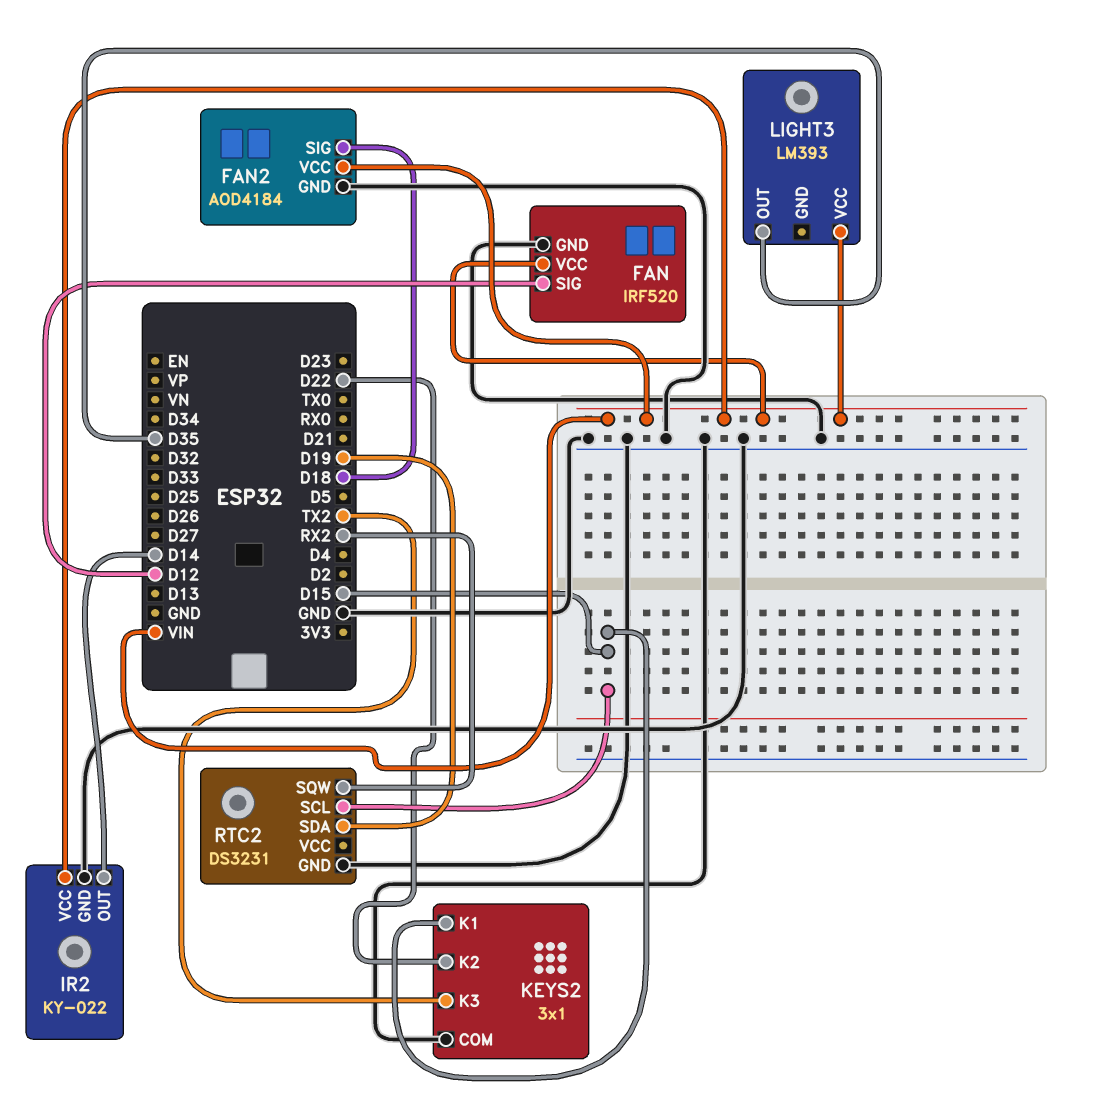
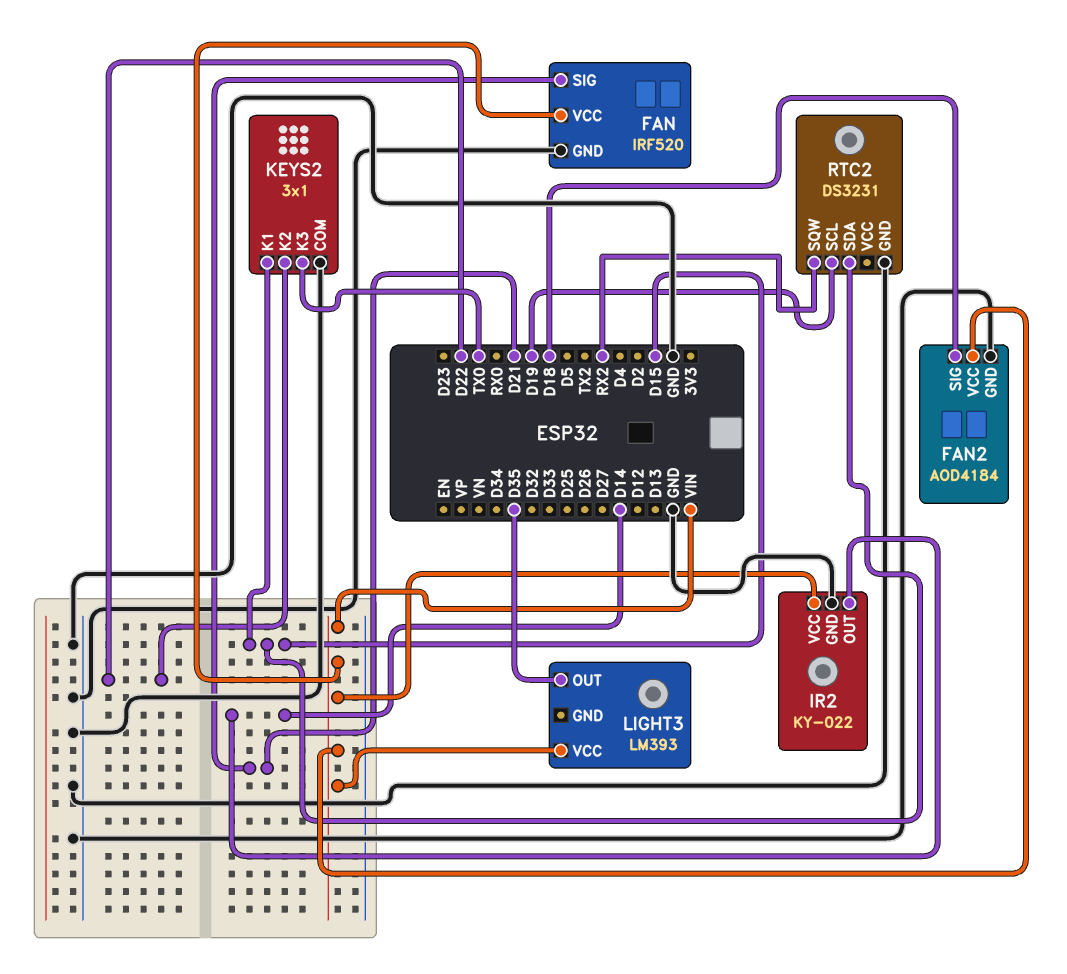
FAN pin SIG: D12 -> D21
KEYS2 pin K3: TX2 -> TX0
RTC2 pin SCL: D15 -> D19
RTC2 pin SDA: D19 -> D15

